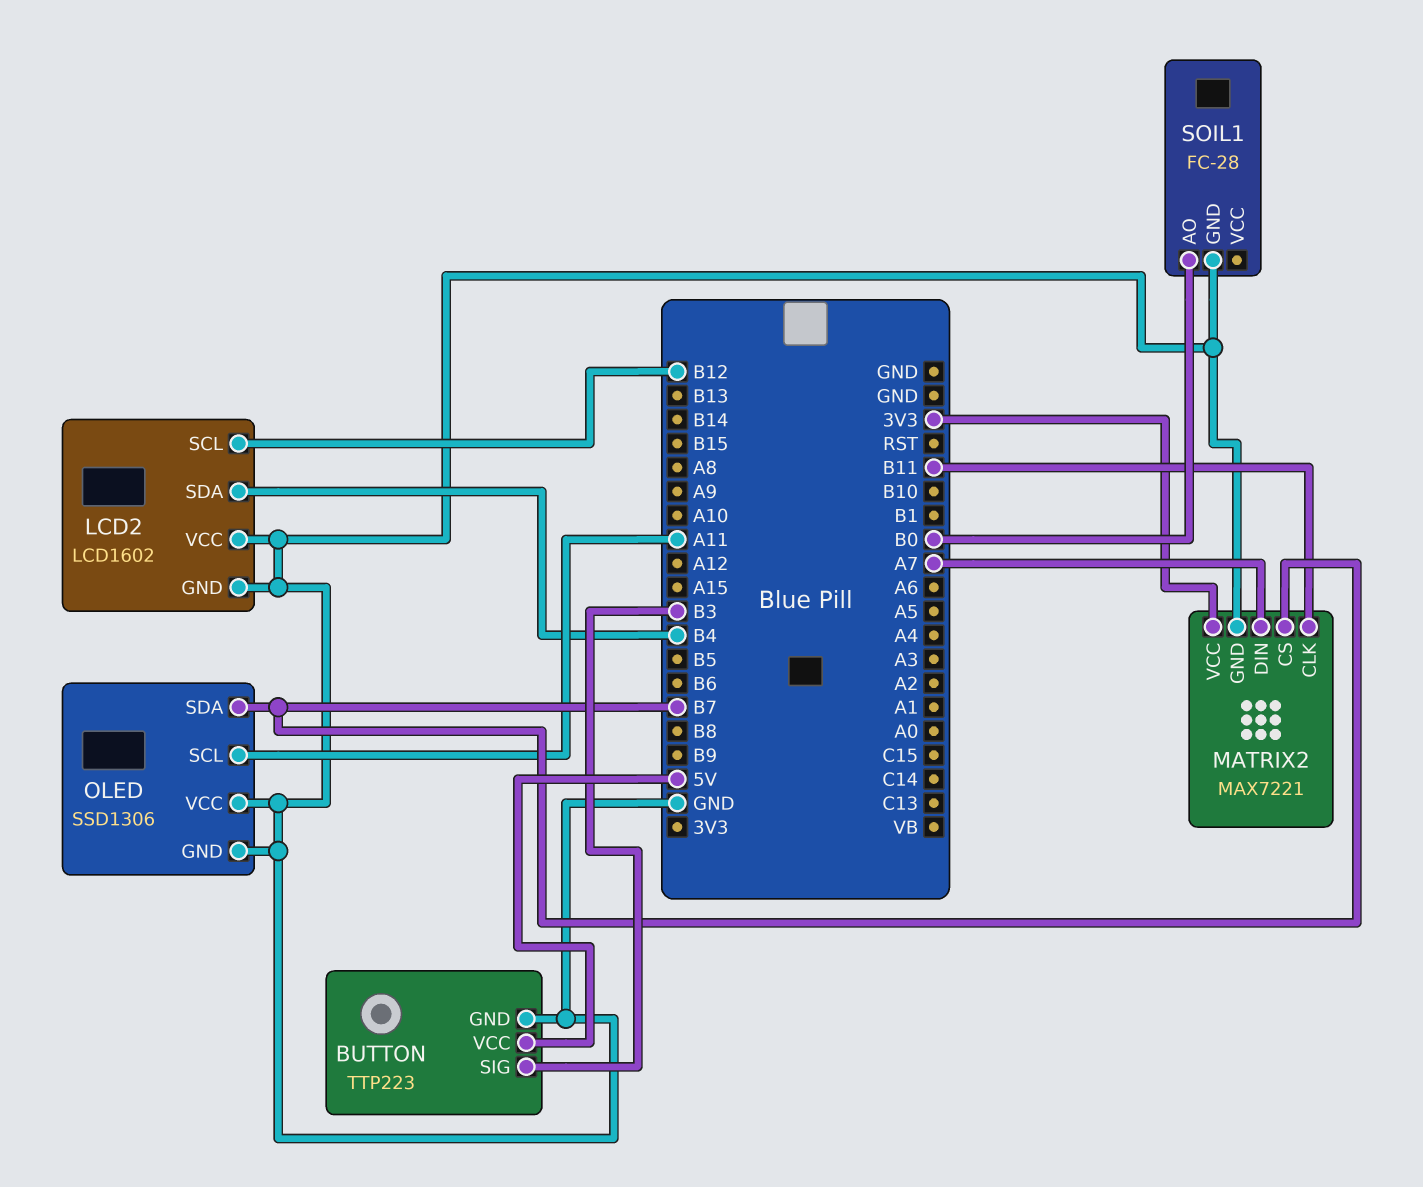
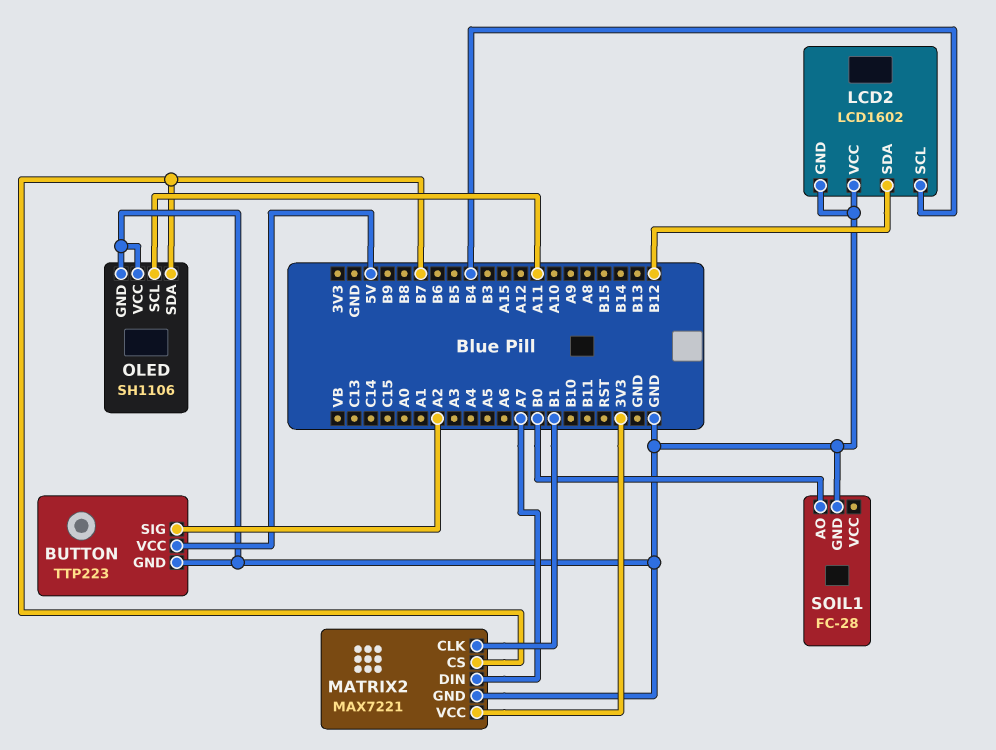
BUTTON pin SIG: B3 -> A2
LCD2 pin SCL: B12 -> B4
LCD2 pin SDA: B4 -> B12
MATRIX2 pin CLK: B11 -> B1
OLED: SSD1306 -> SH1106

